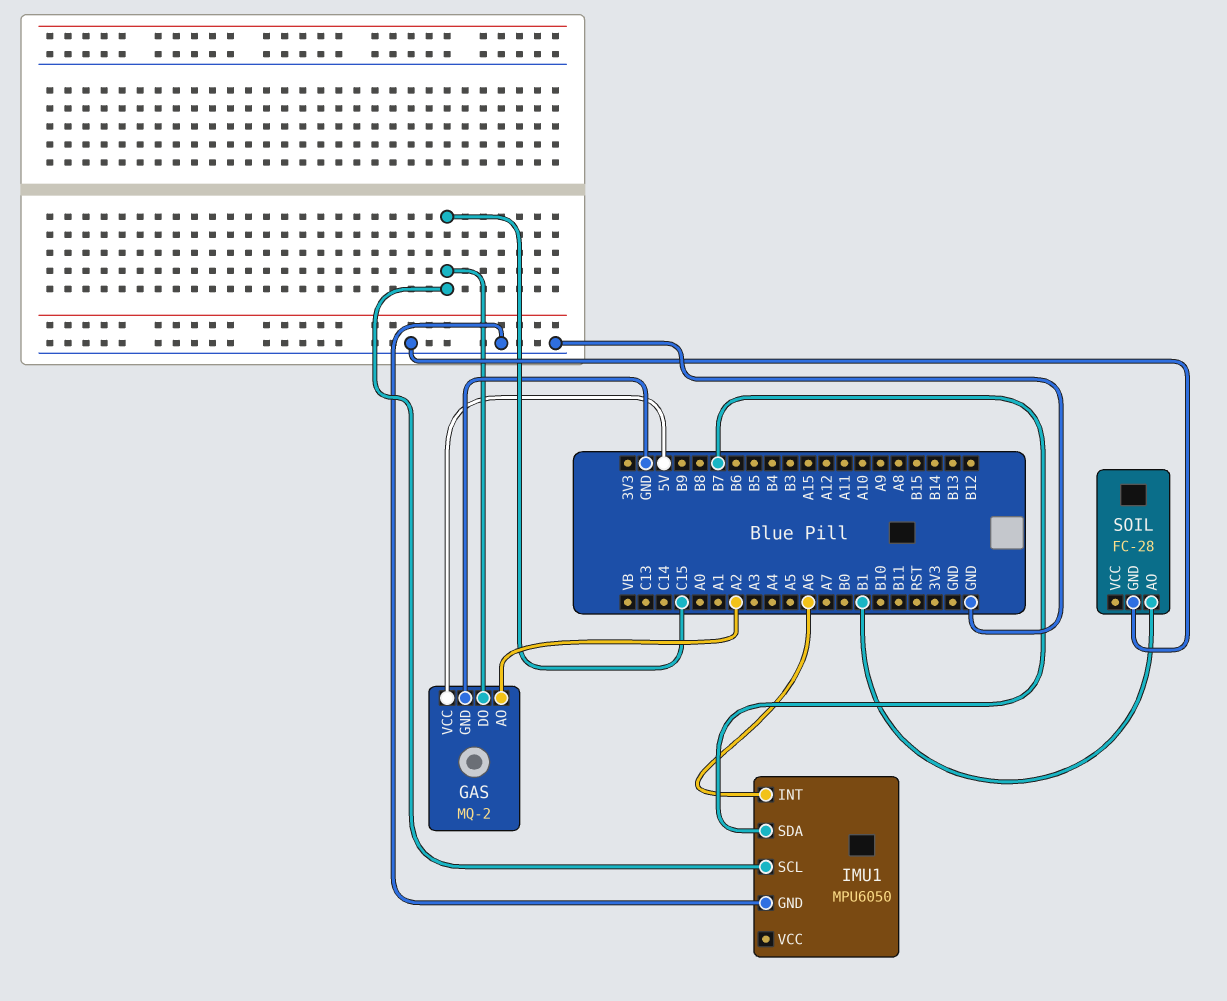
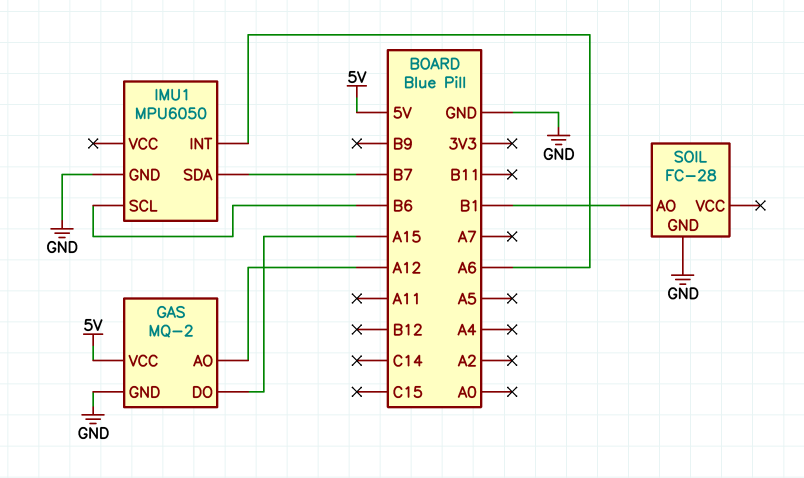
GAS pin AO: A2 -> A12
GAS pin DO: C15 -> A15
IMU1 pin SCL: C15 -> B6

